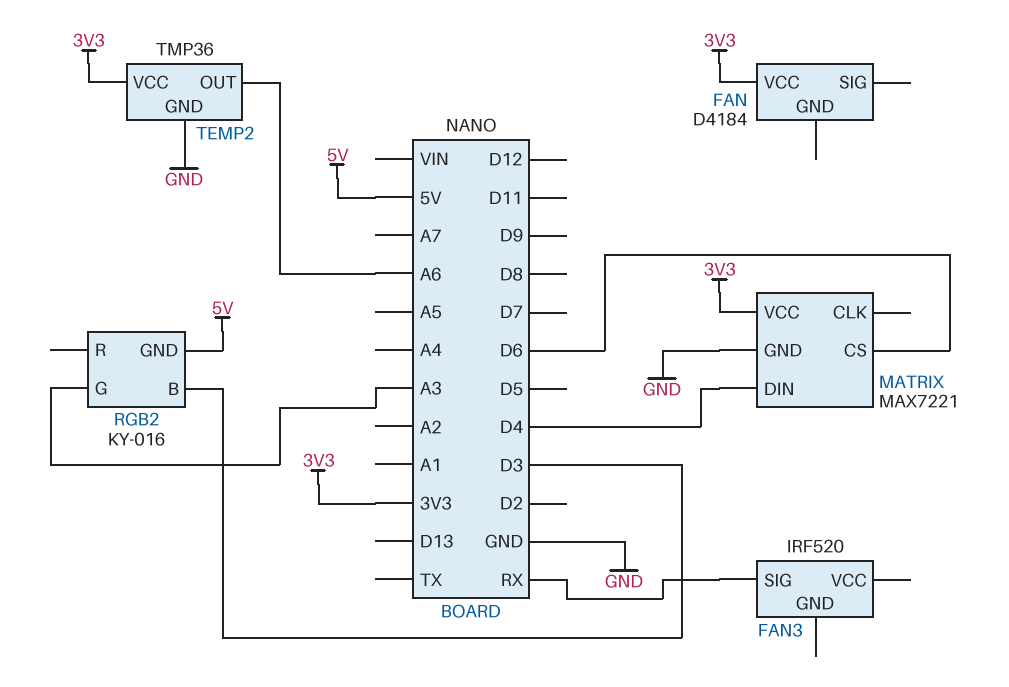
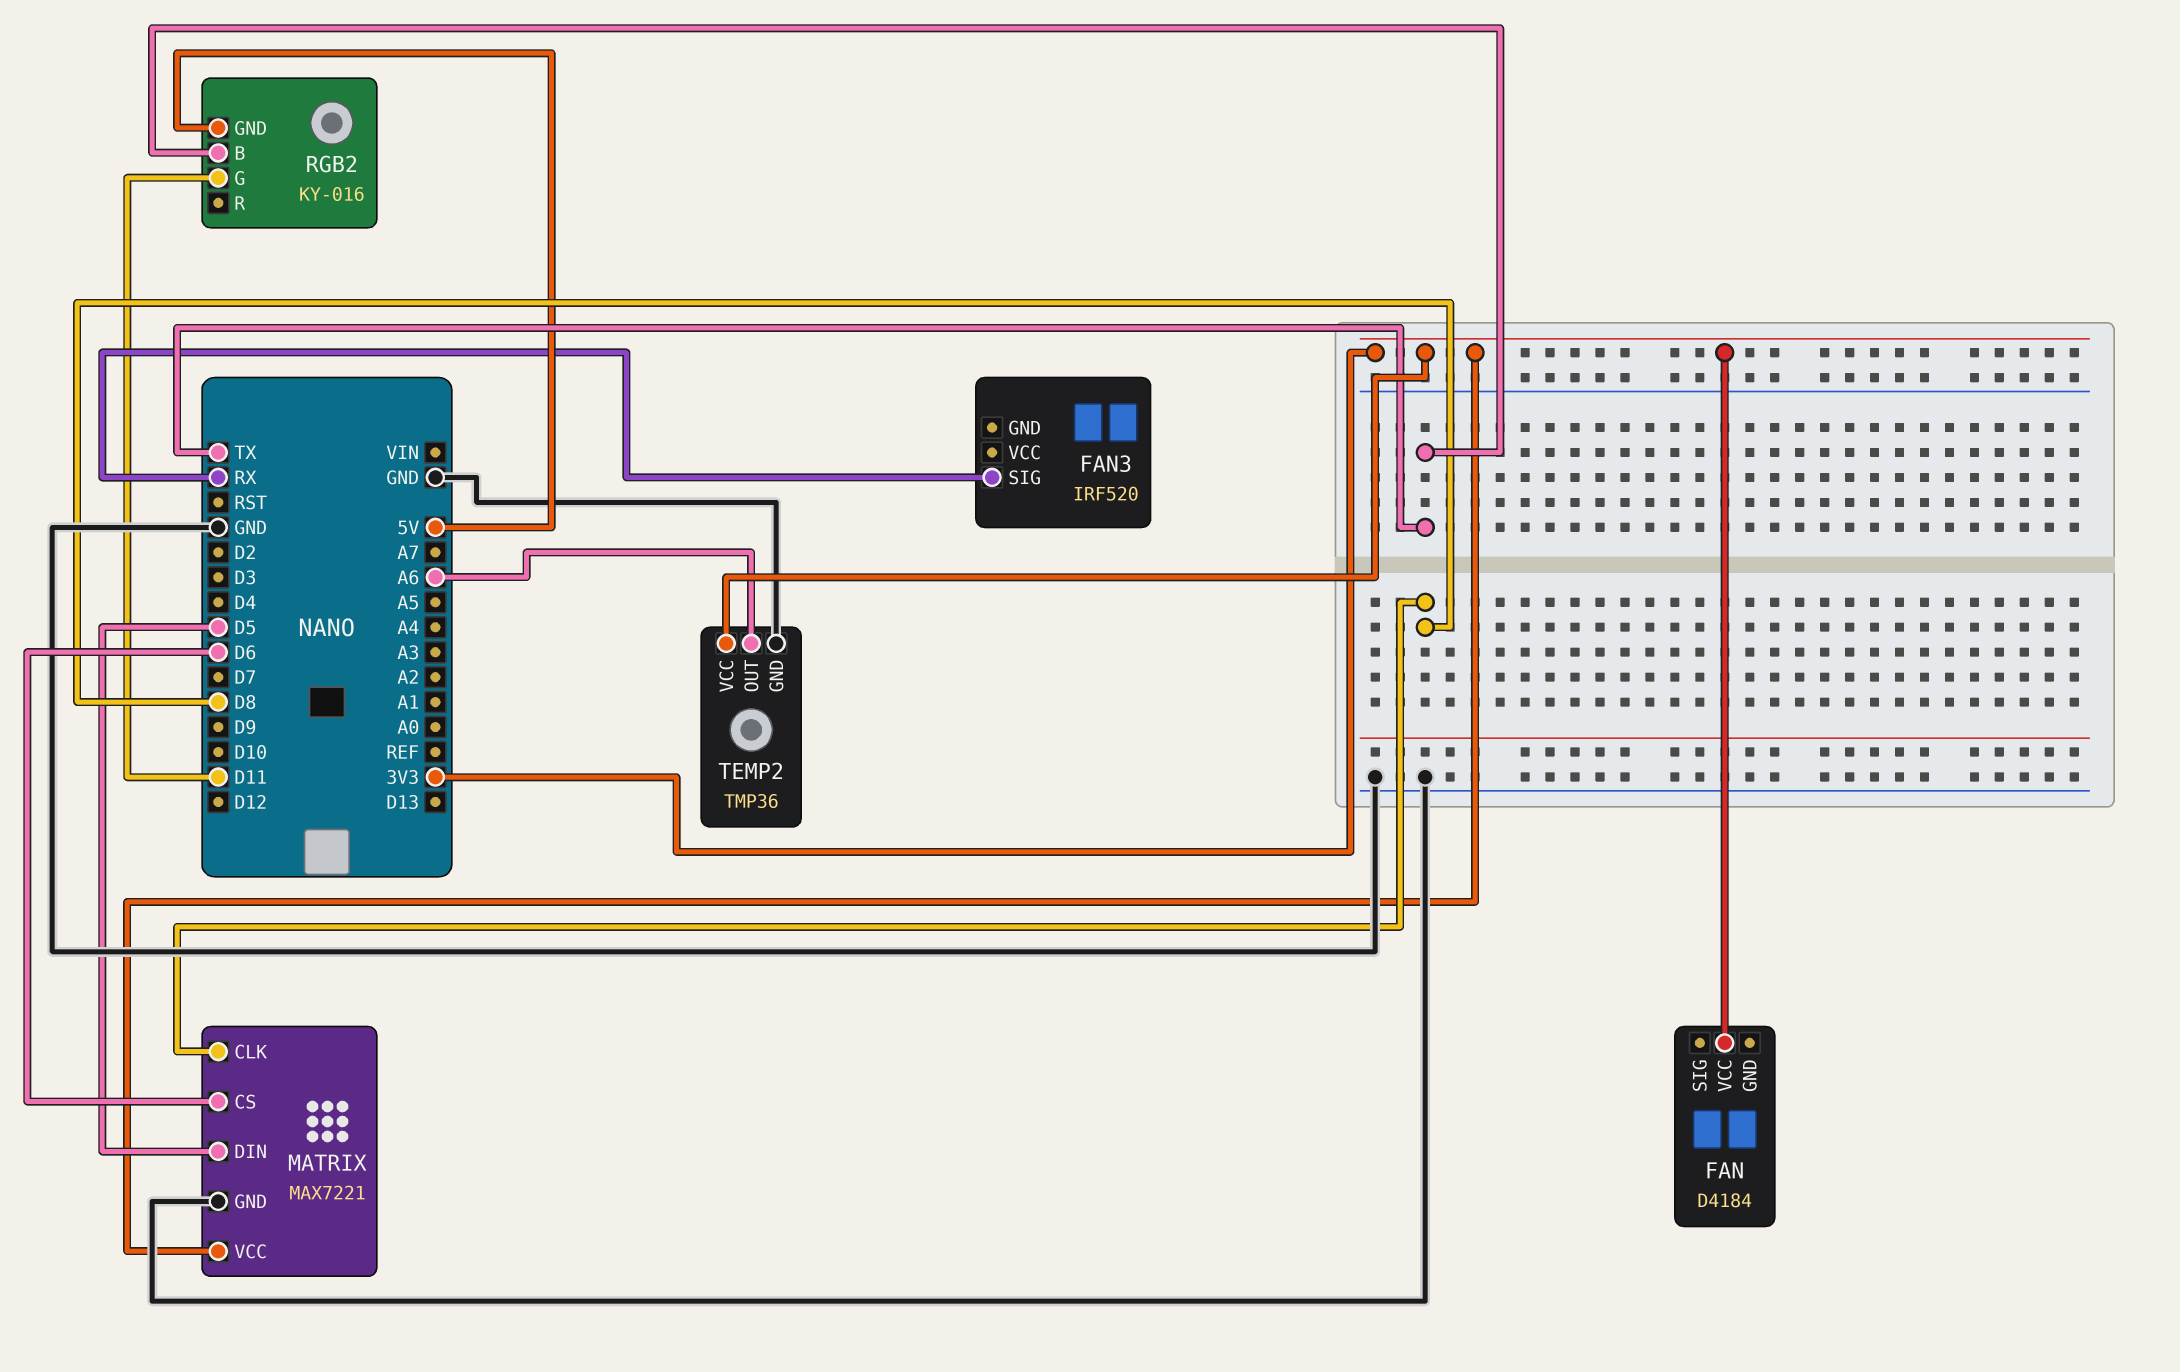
MATRIX pin CLK: none -> D8
MATRIX pin DIN: D4 -> D5
RGB2 pin B: D3 -> TX
RGB2 pin G: A3 -> D11

